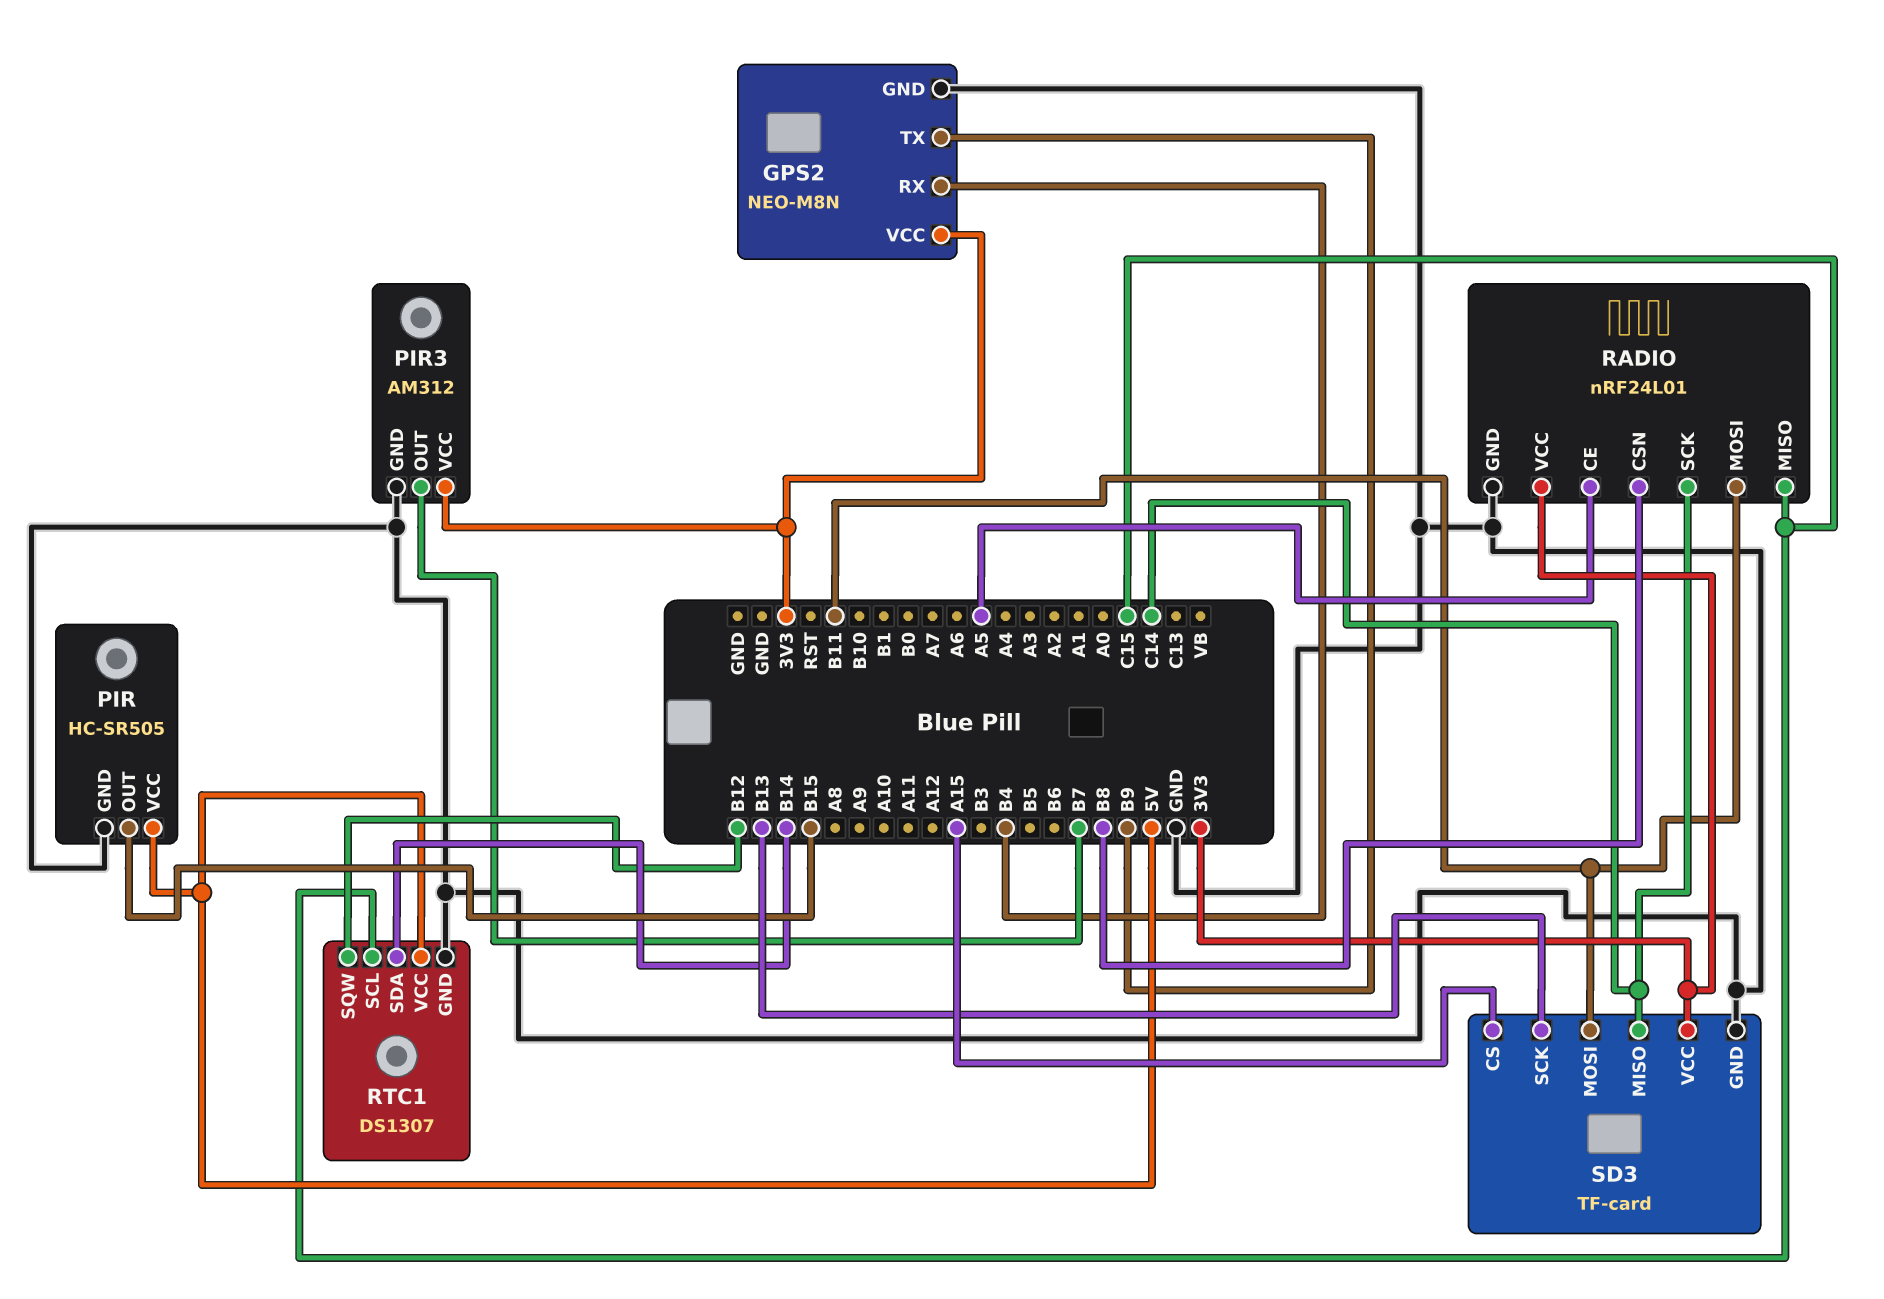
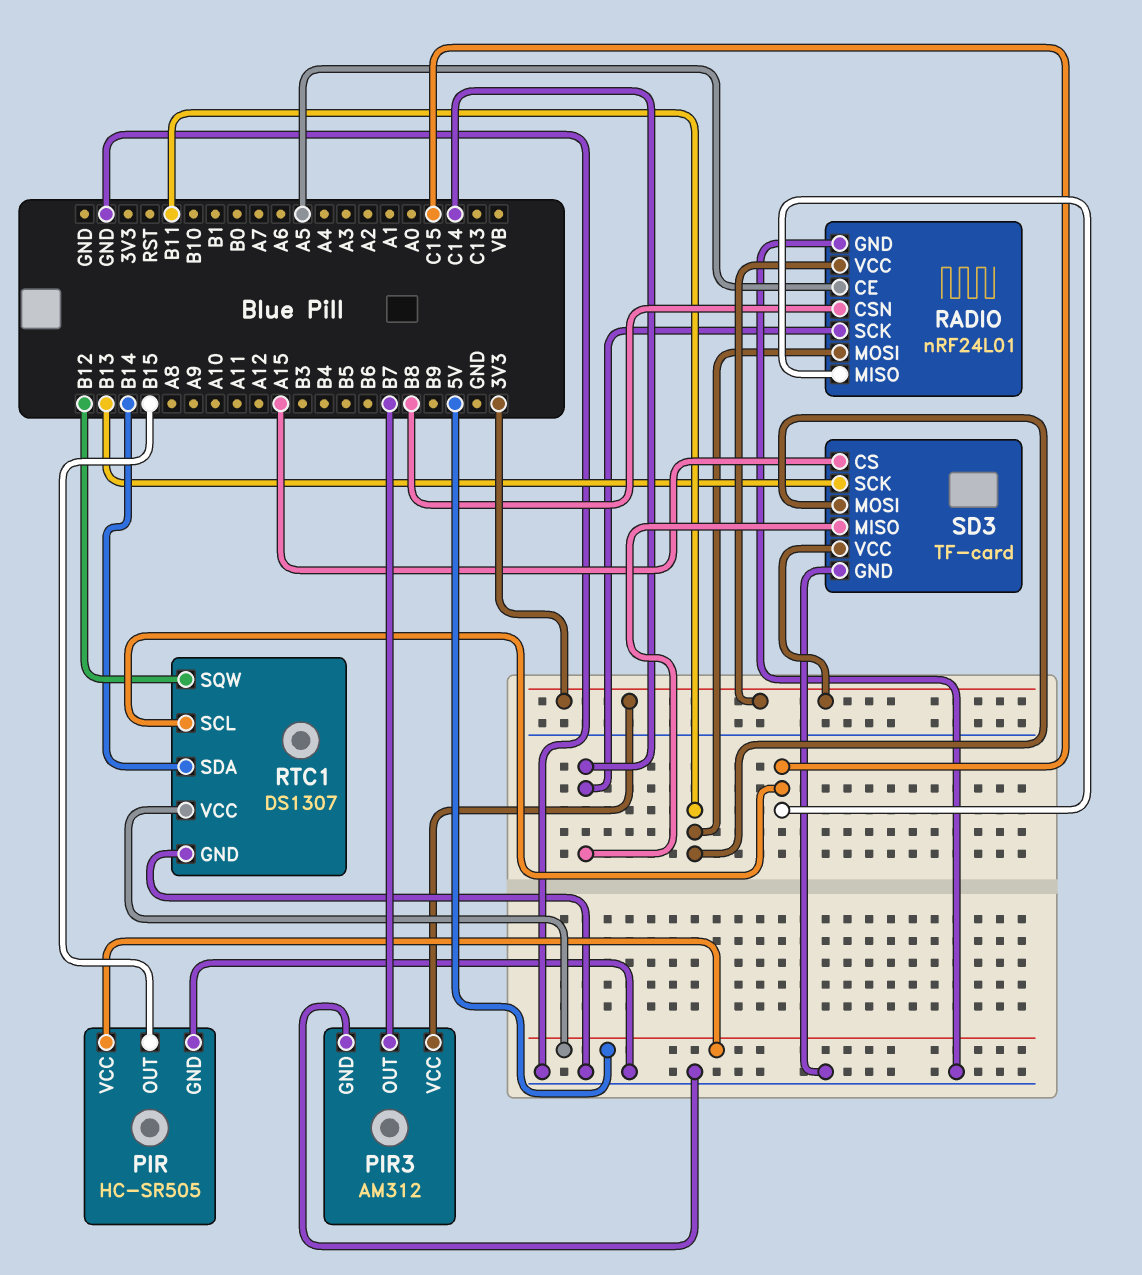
GPS2: NEO-M8N -> none
GPS2 pin GND: GND -> none
GPS2 pin RX: B4 -> none
GPS2 pin TX: B9 -> none
GPS2 pin VCC: 3V3 -> none

